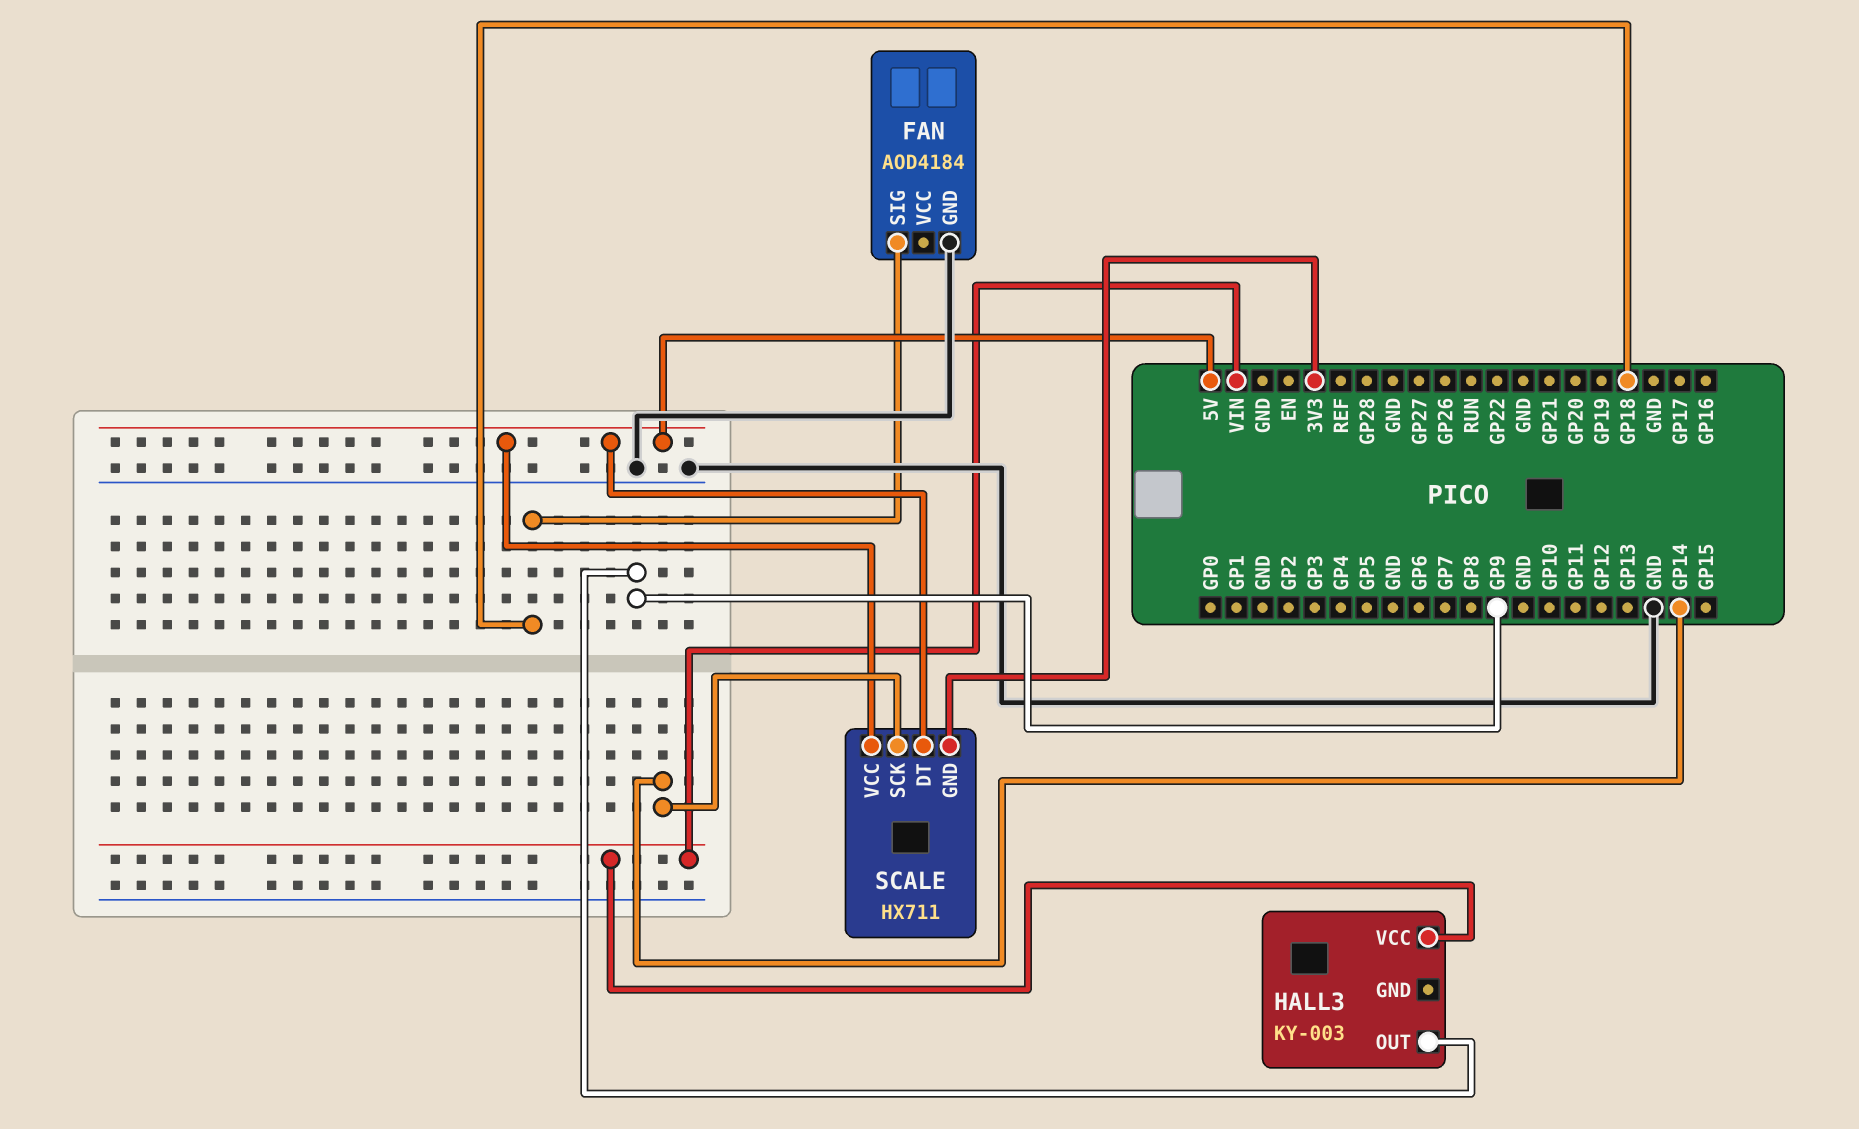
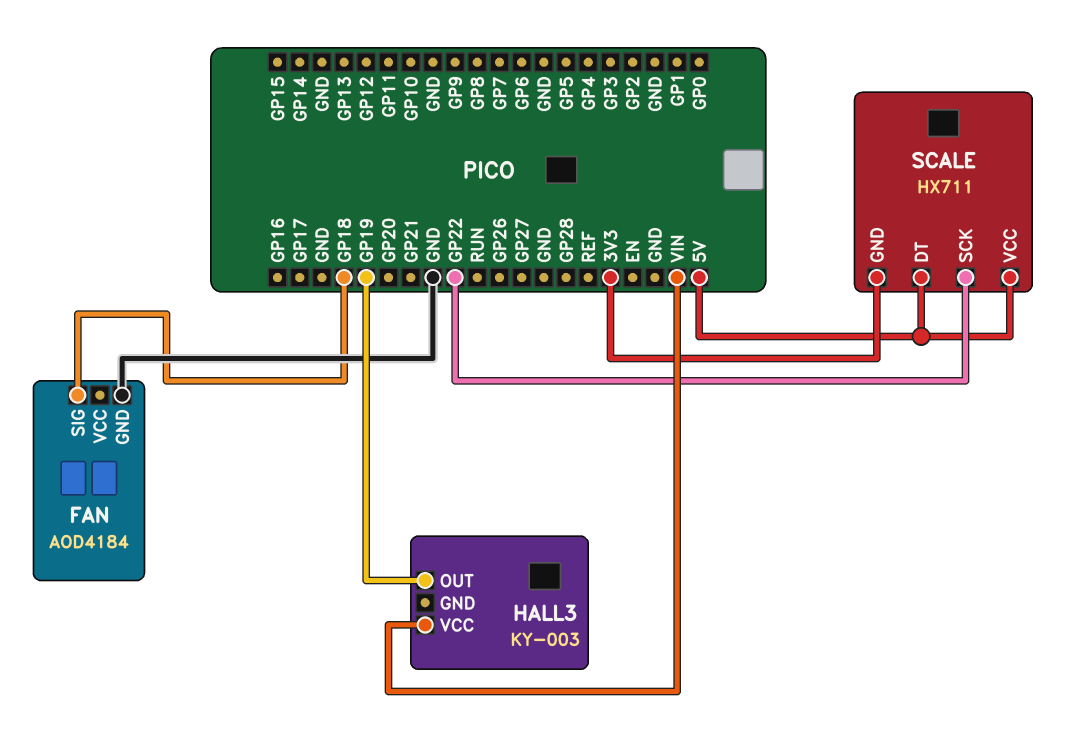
HALL3 pin OUT: GP9 -> GP19
SCALE pin SCK: GP14 -> GP22

